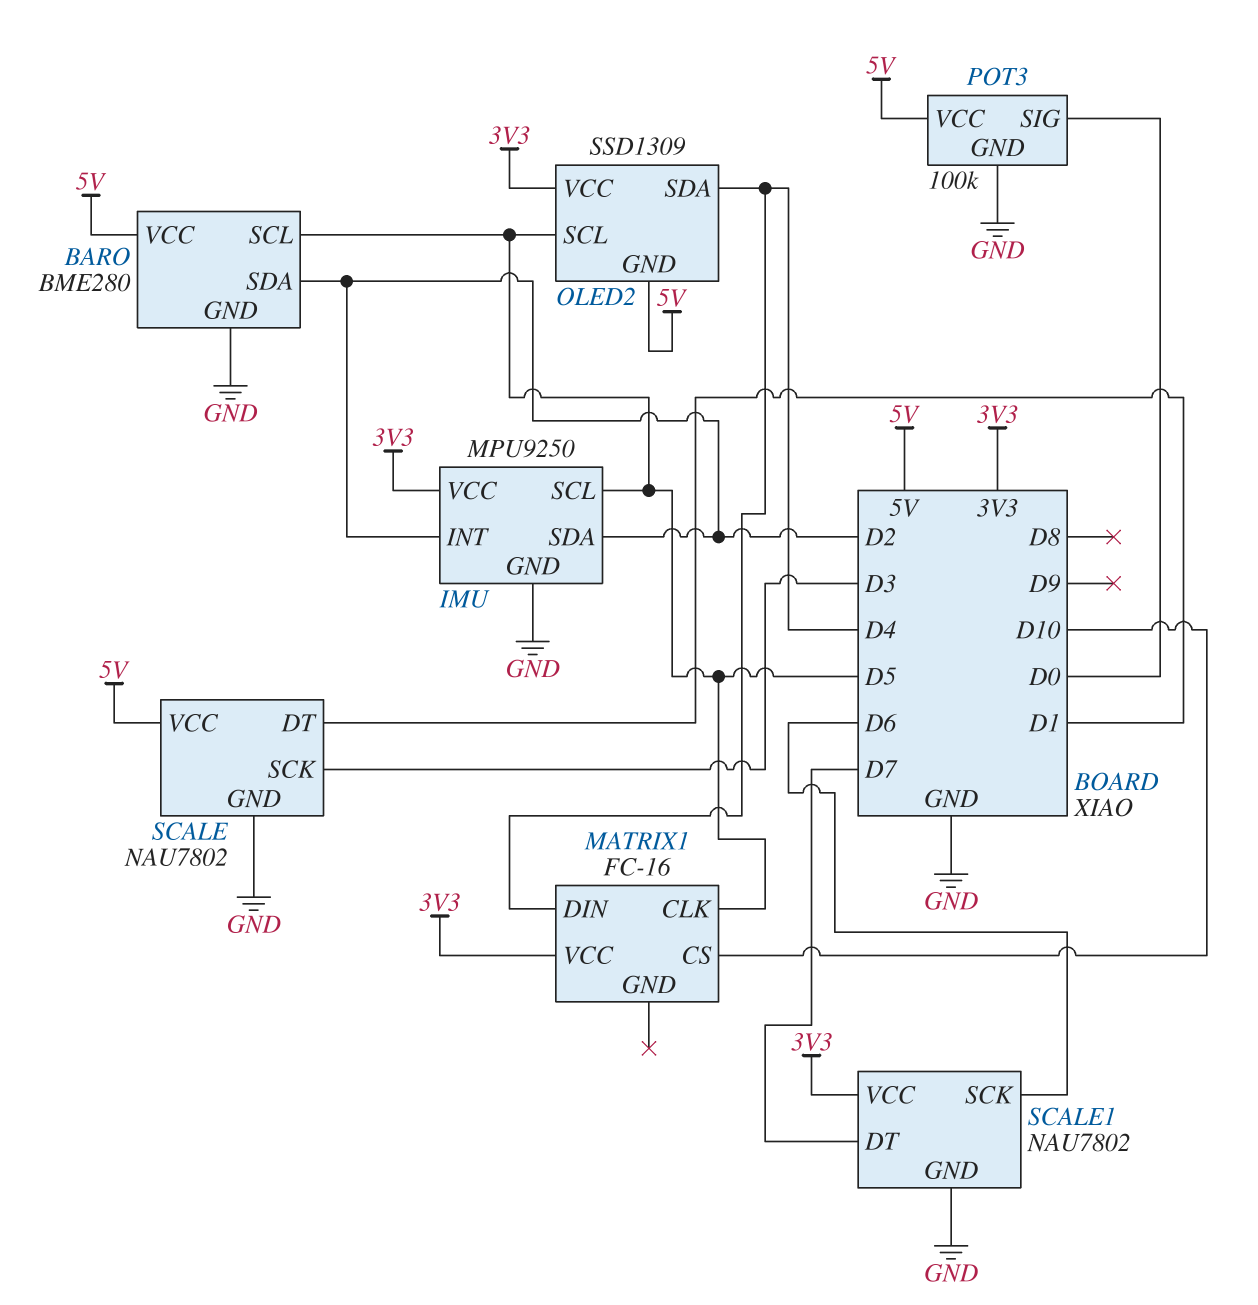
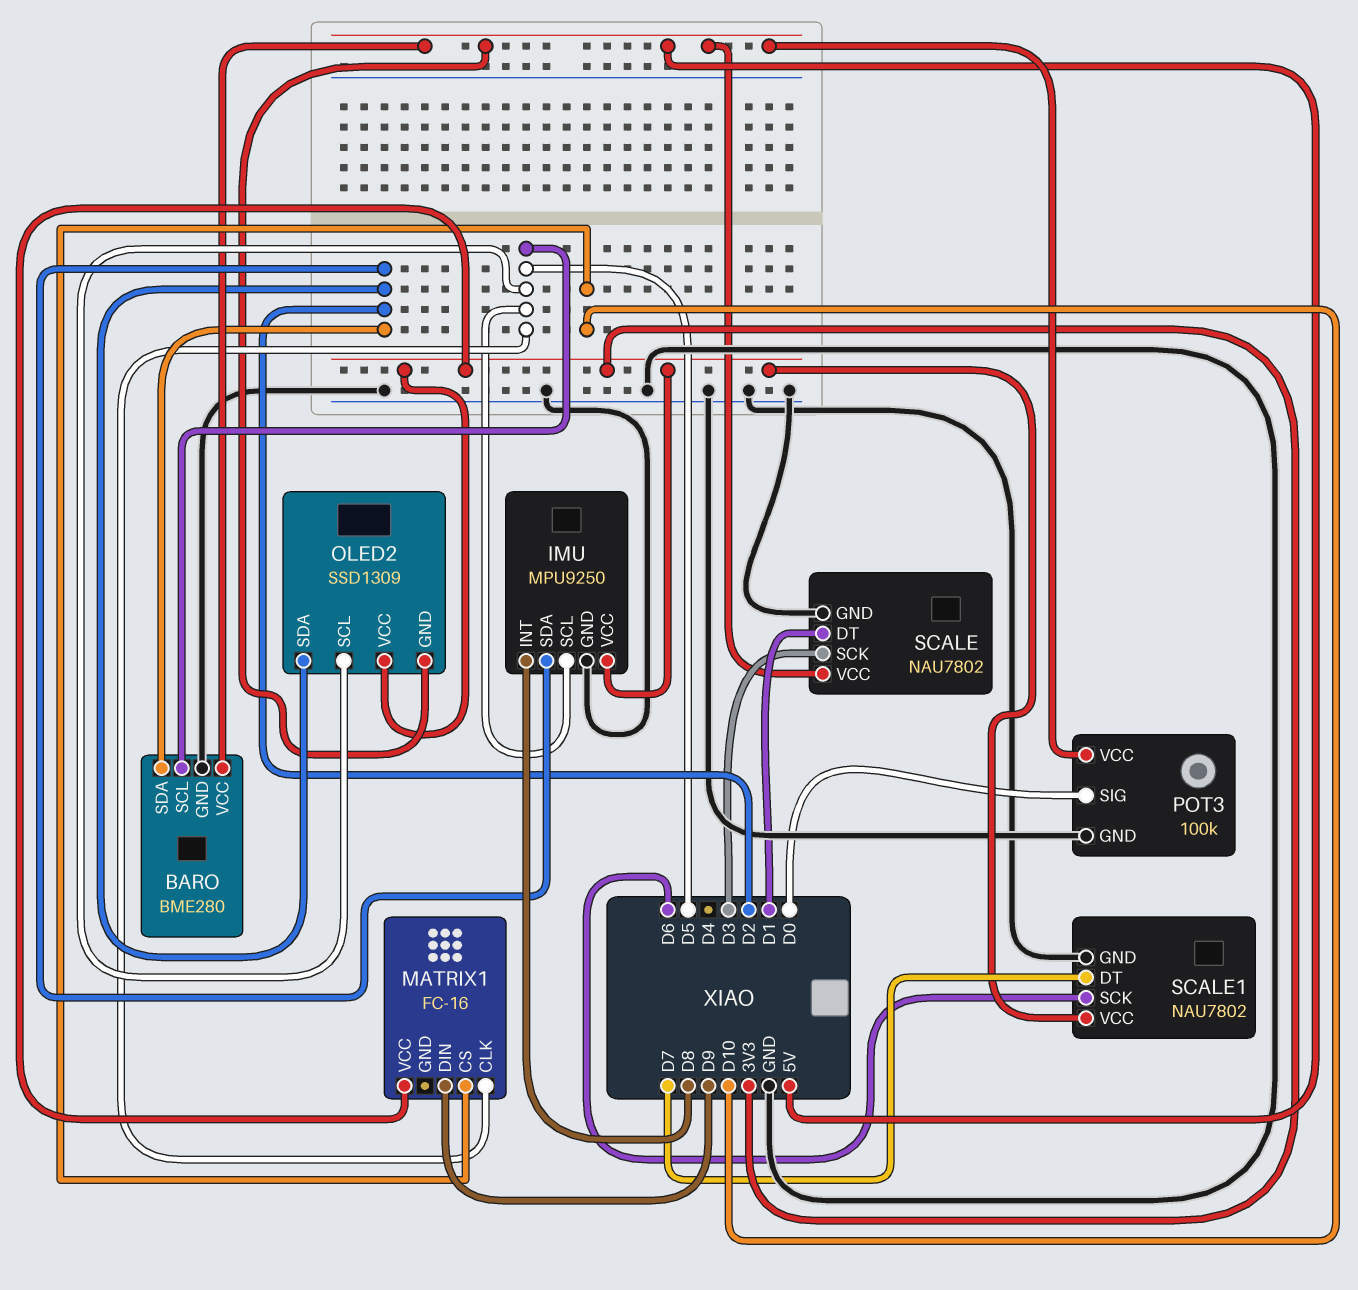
IMU pin INT: D2 -> D8
MATRIX1 pin DIN: D4 -> D9
OLED2 pin SDA: D4 -> D2

